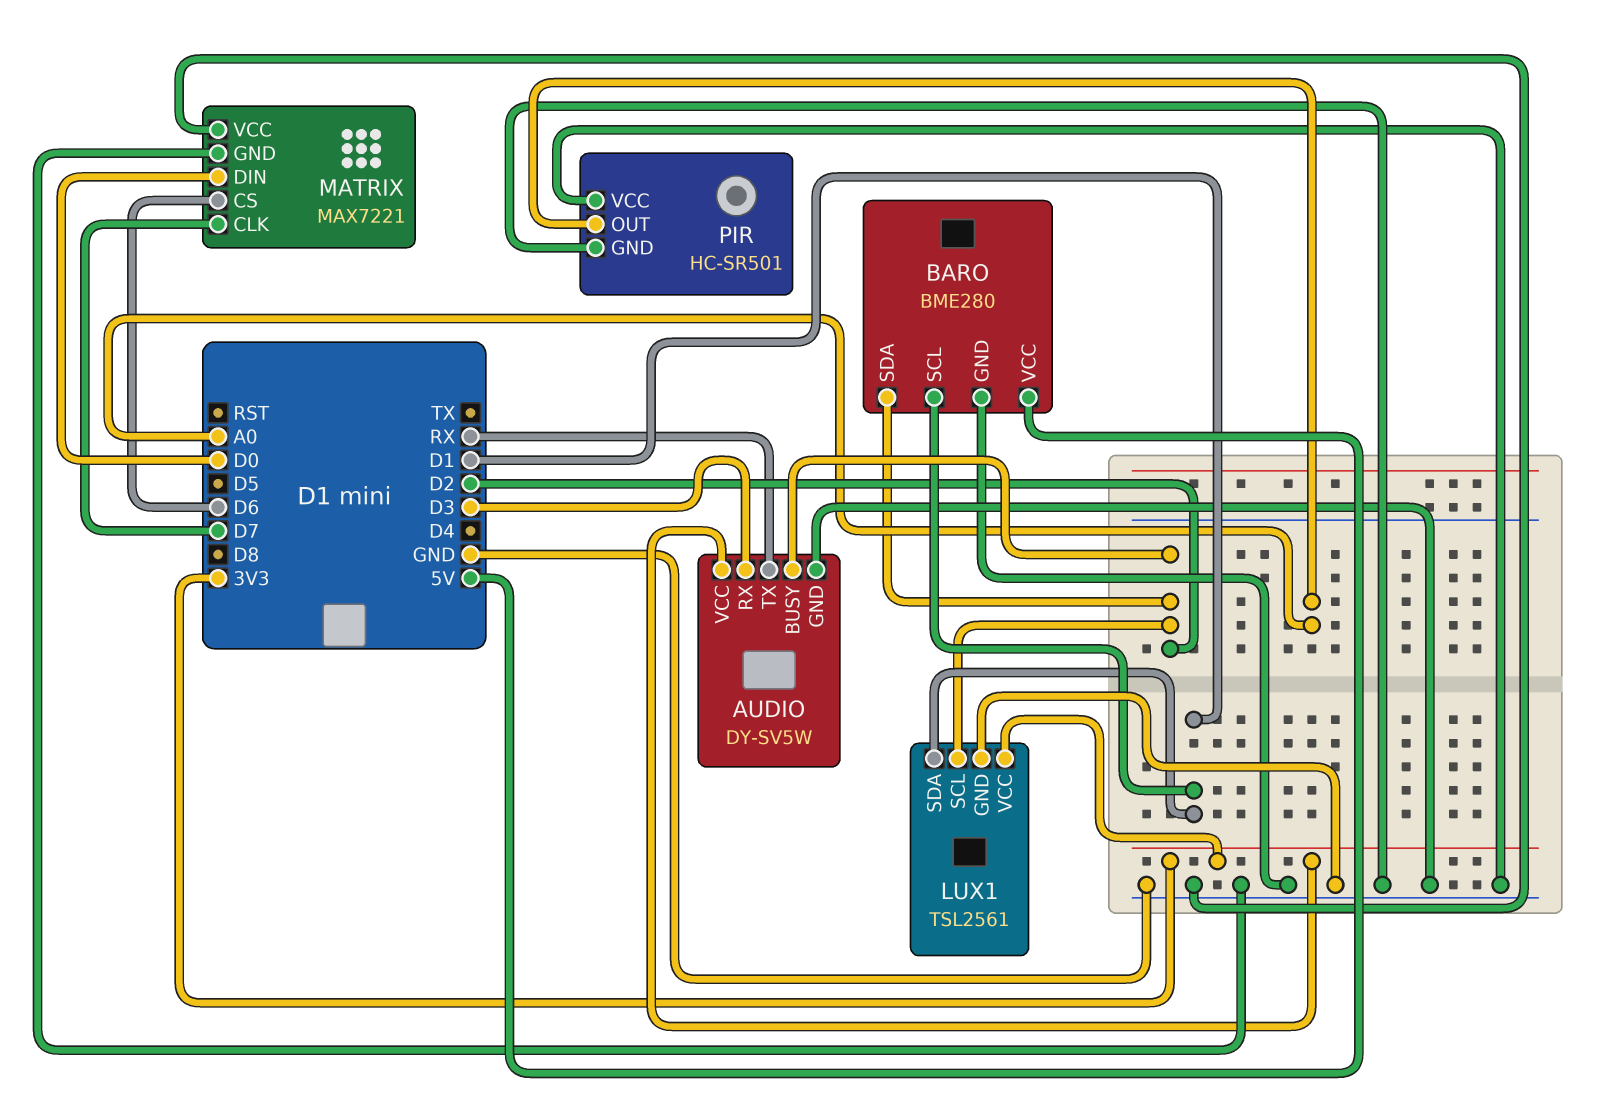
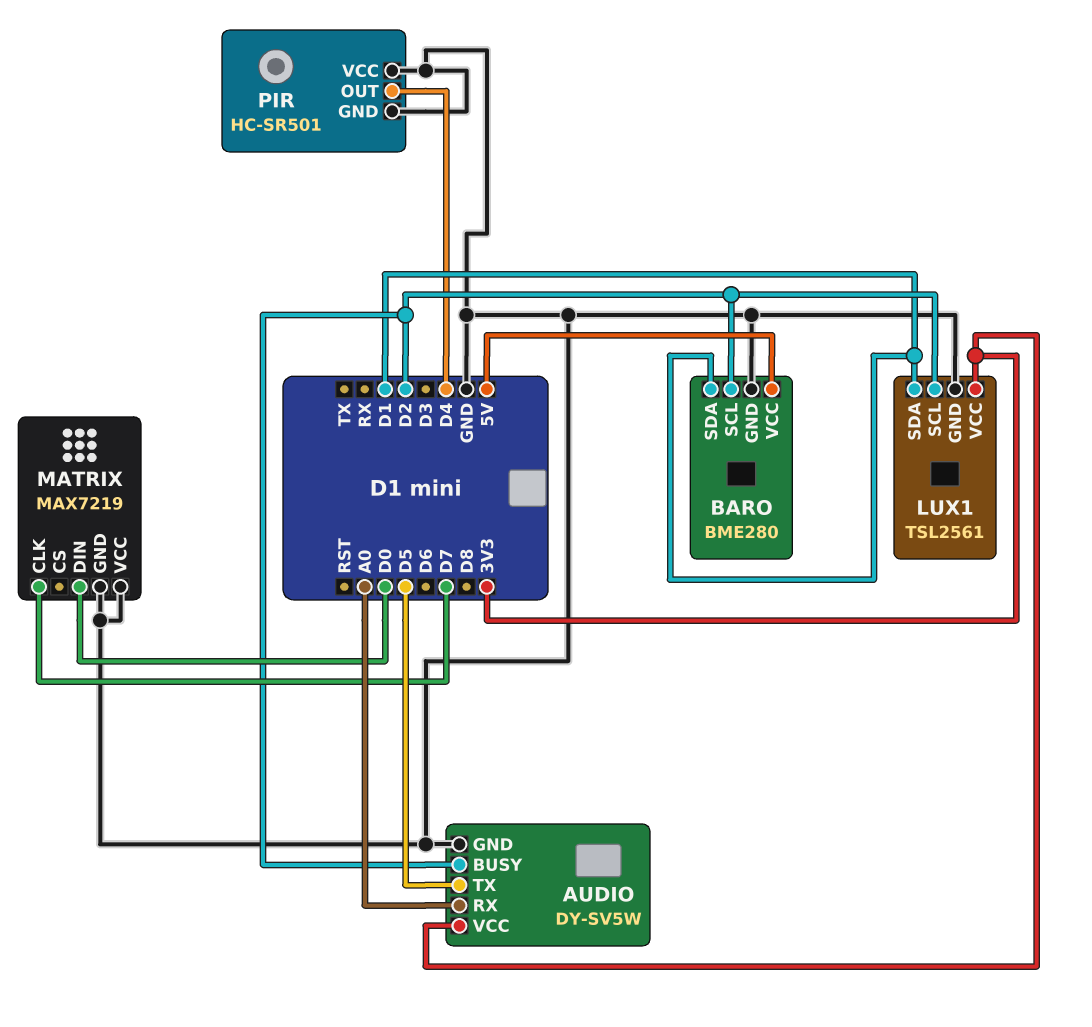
AUDIO pin RX: D3 -> A0
AUDIO pin TX: RX -> D5
BARO pin SCL: D1 -> D2
BARO pin SDA: D2 -> D1
MATRIX: MAX7221 -> MAX7219
MATRIX pin CS: D6 -> none
PIR pin OUT: A0 -> D4

